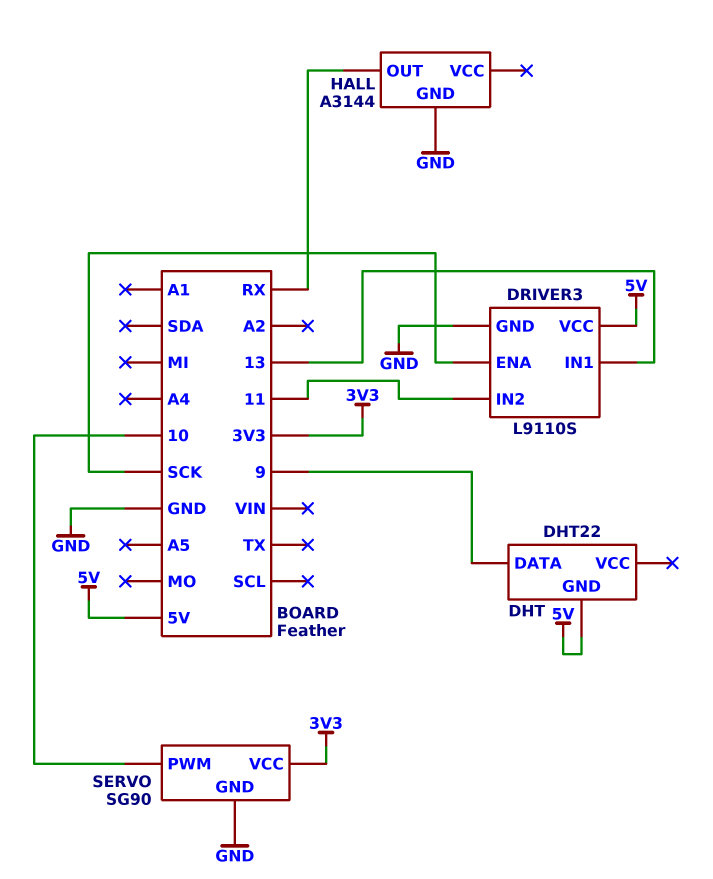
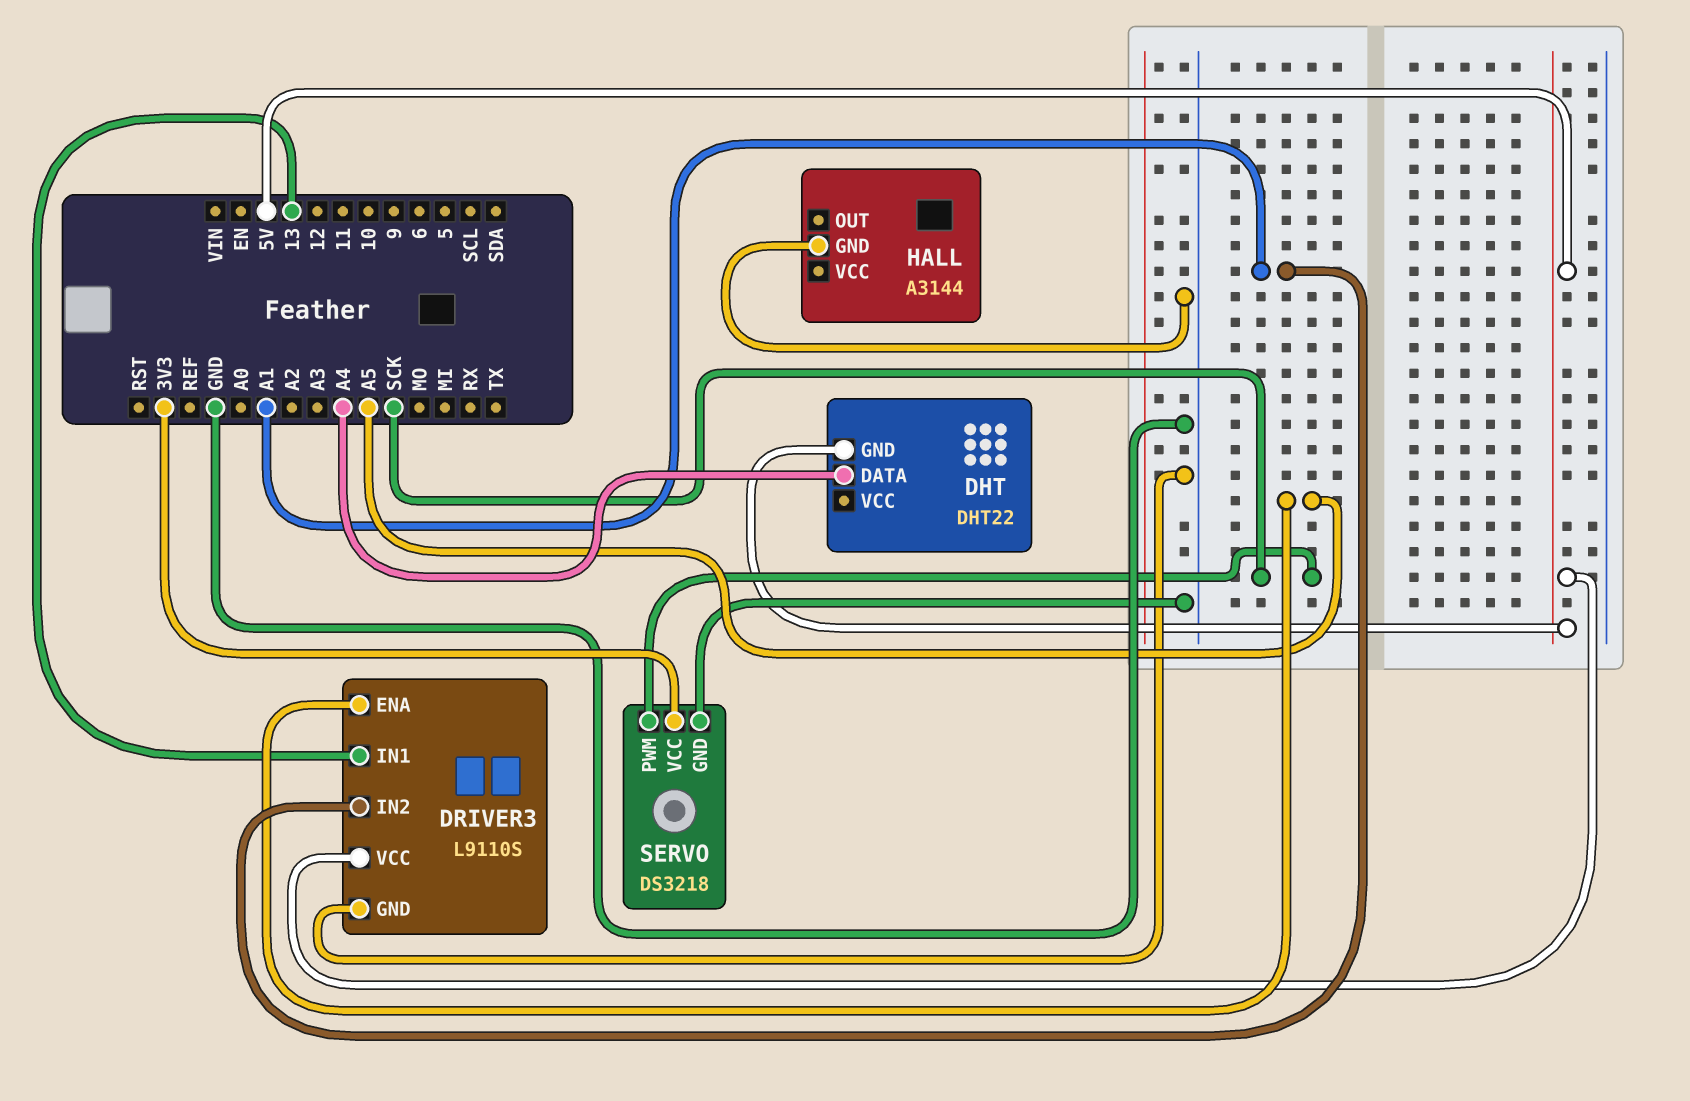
DHT pin DATA: 9 -> A4
DRIVER3 pin ENA: SCK -> A5
DRIVER3 pin IN2: 11 -> A1
HALL pin OUT: RX -> none
SERVO: SG90 -> DS3218
SERVO pin PWM: 10 -> SCK

